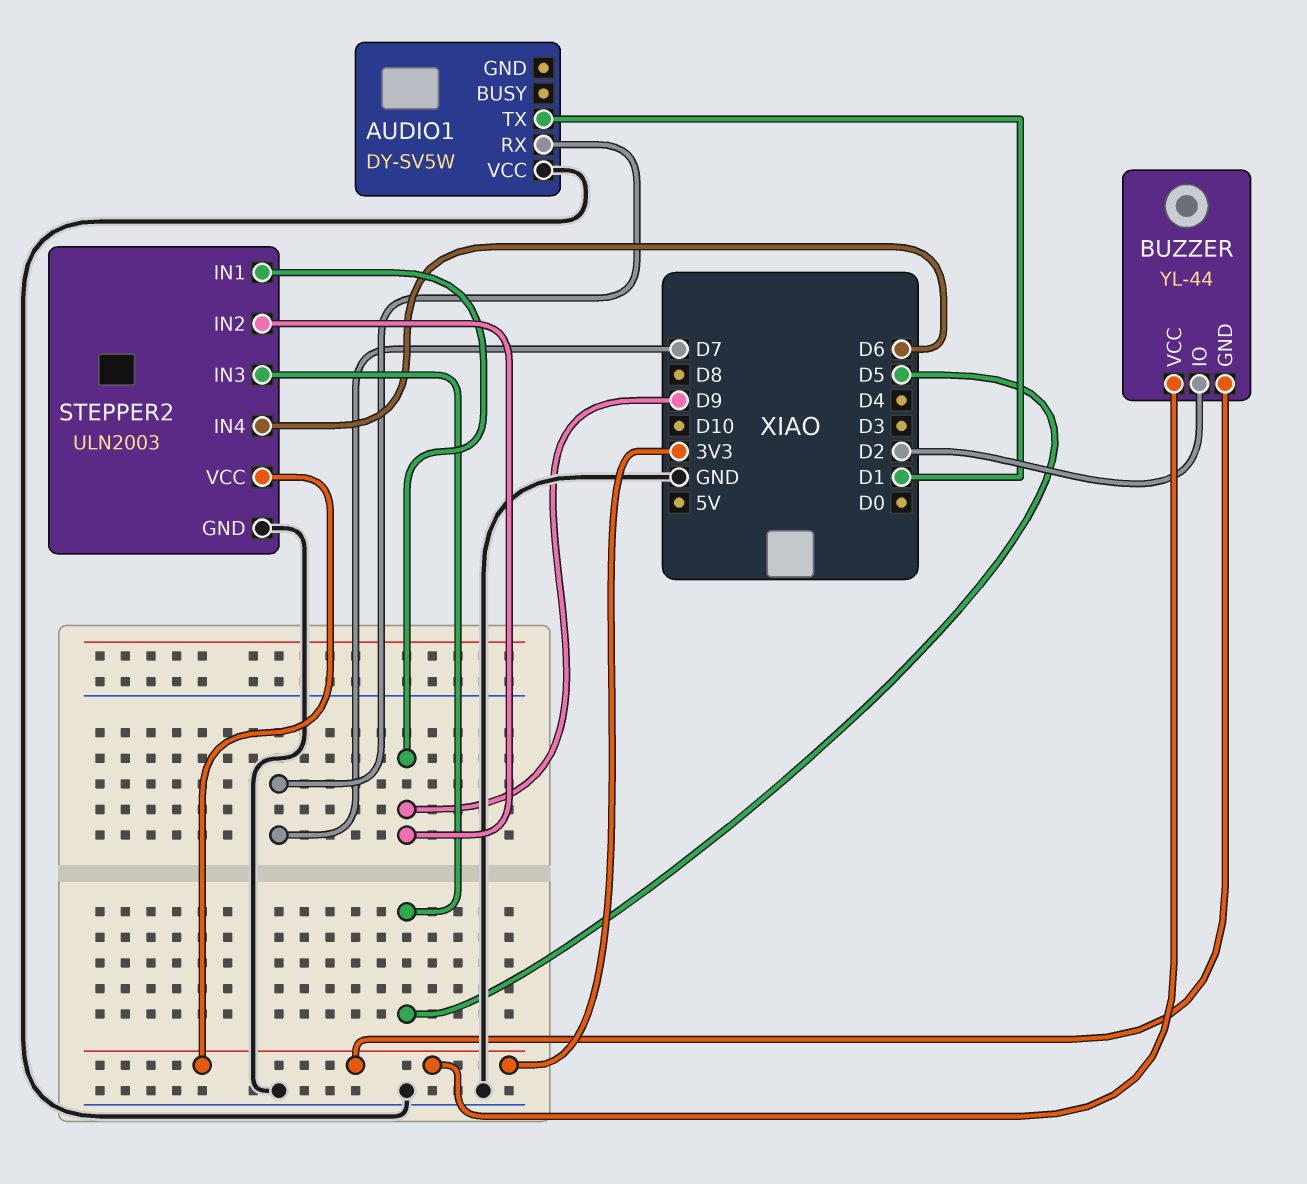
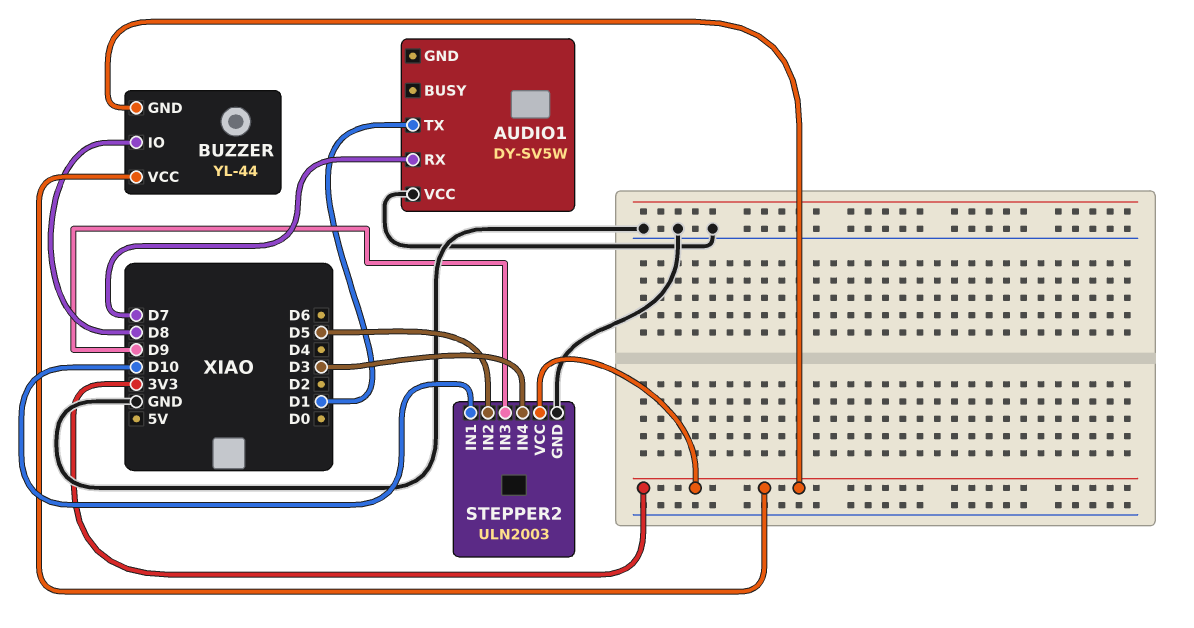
BUZZER pin IO: D2 -> D8
STEPPER2 pin IN1: D9 -> D10
STEPPER2 pin IN2: D9 -> D5
STEPPER2 pin IN3: D5 -> D9
STEPPER2 pin IN4: D6 -> D3

